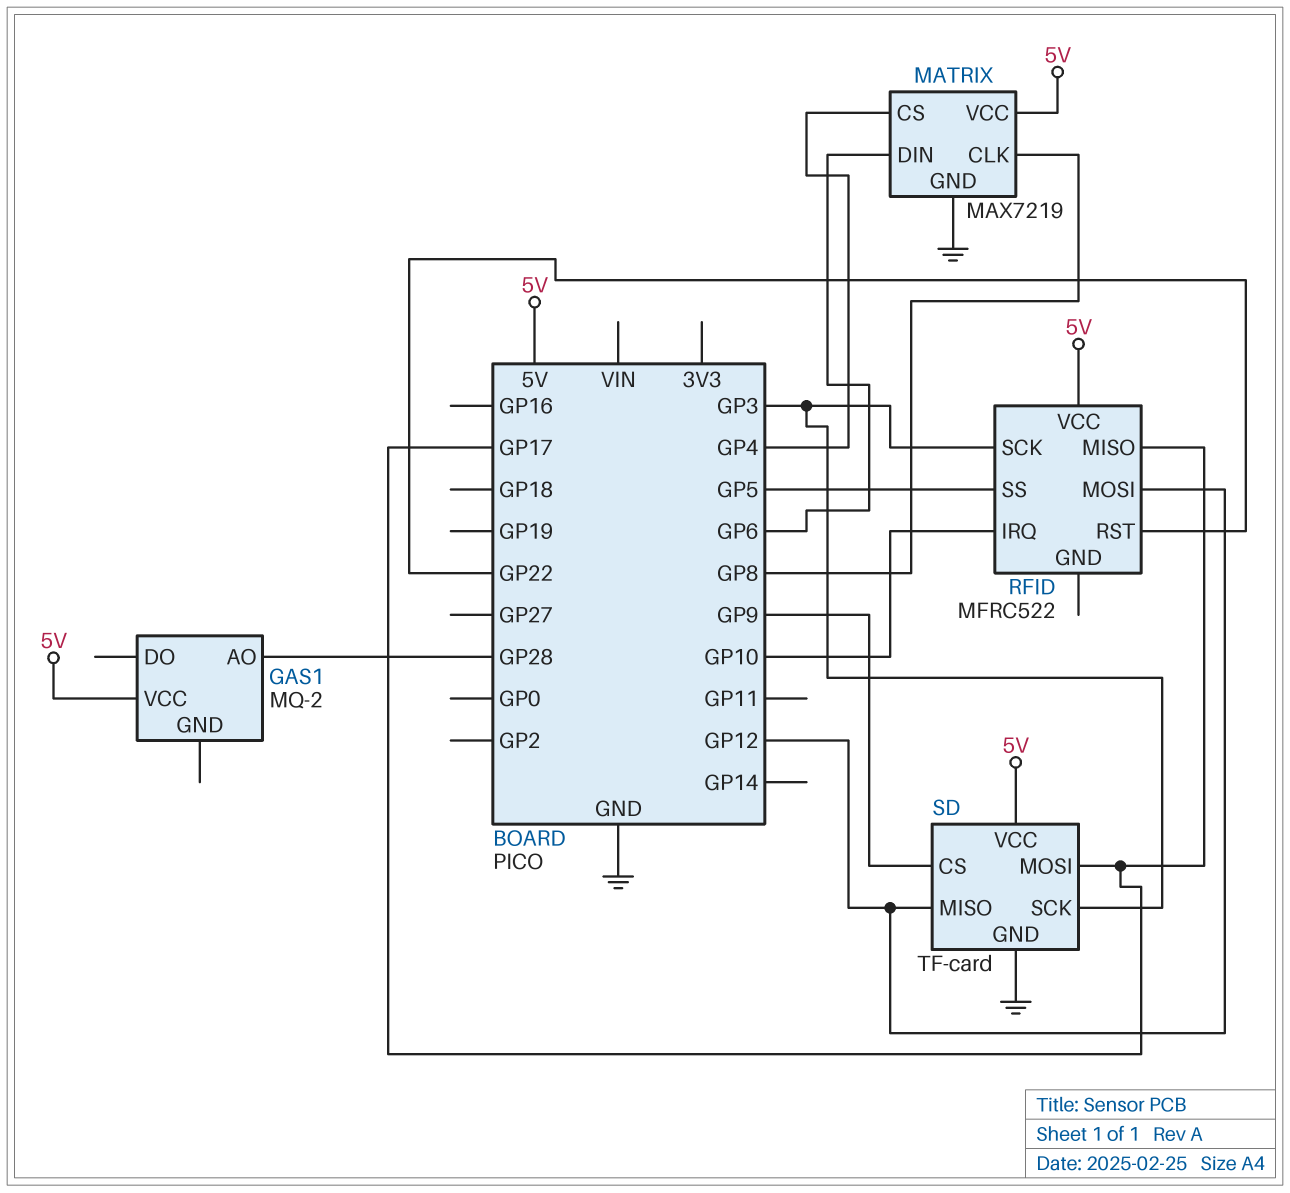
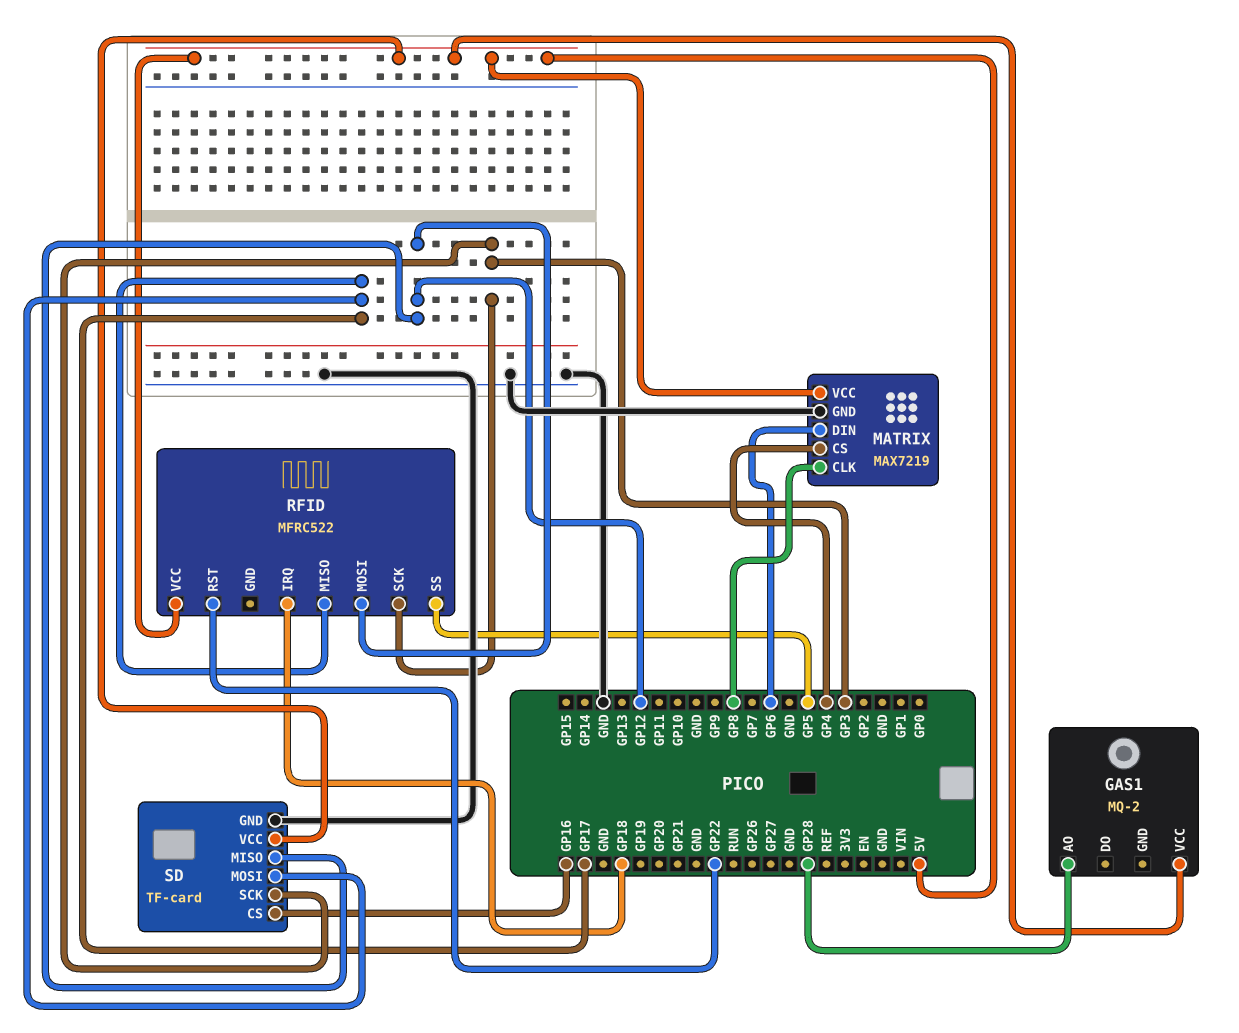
RFID pin IRQ: GP10 -> GP18
SD pin CS: GP9 -> GP16

